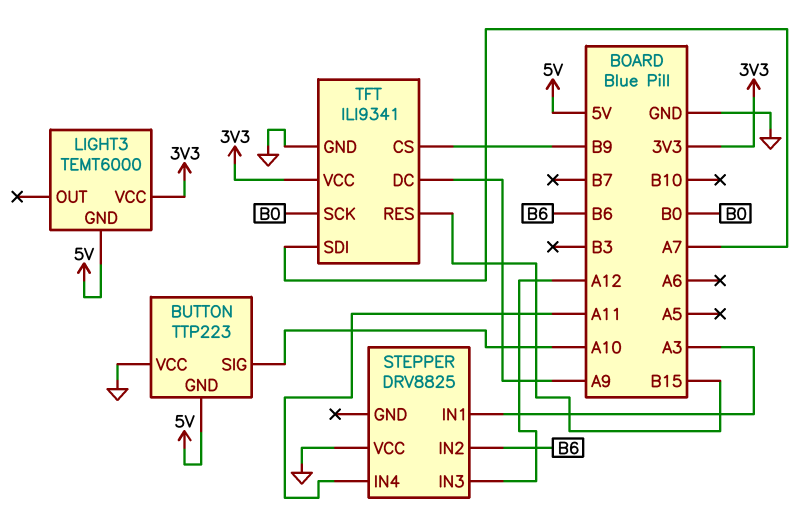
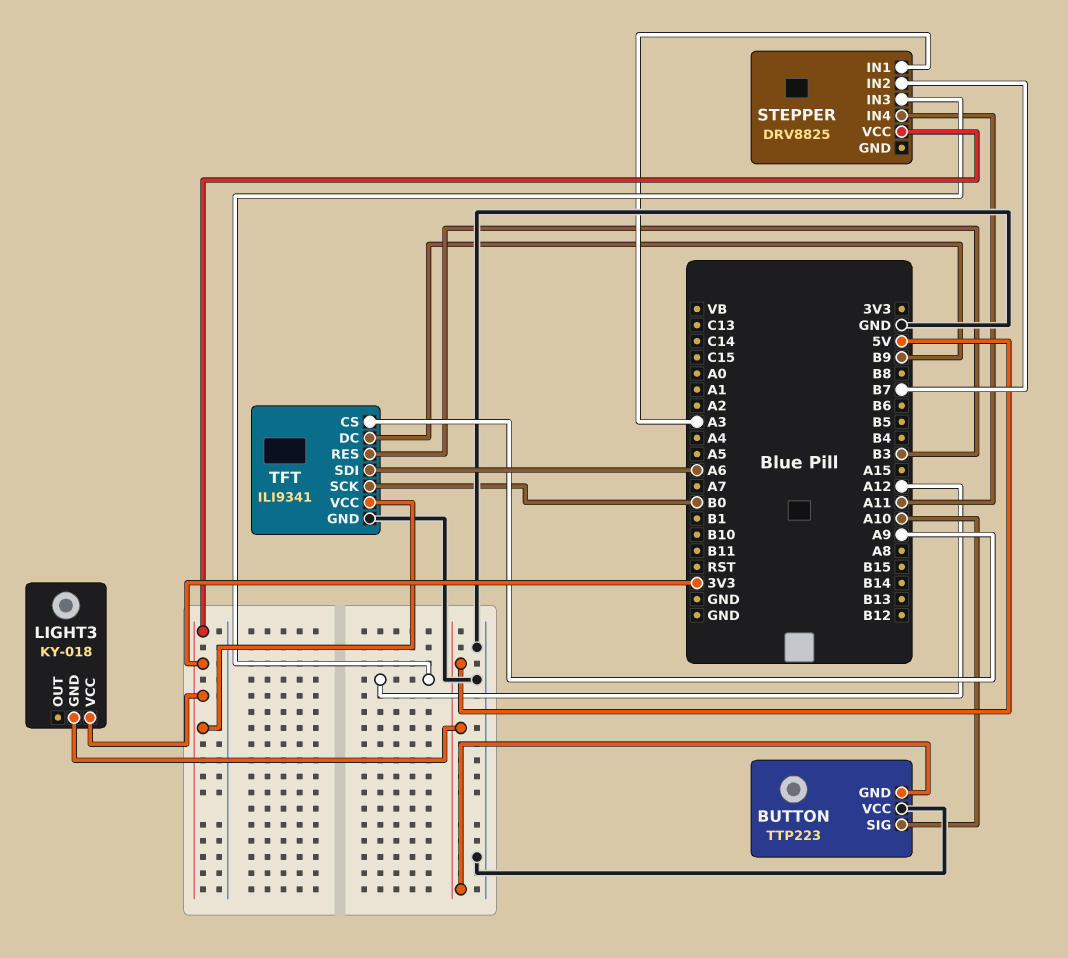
LIGHT3: TEMT6000 -> KY-018
STEPPER pin IN2: B6 -> B7
STEPPER pin VCC: GND -> 3V3
TFT pin CS: B9 -> A9
TFT pin DC: A9 -> B9
TFT pin RES: B15 -> B3
TFT pin SDI: A7 -> A6

